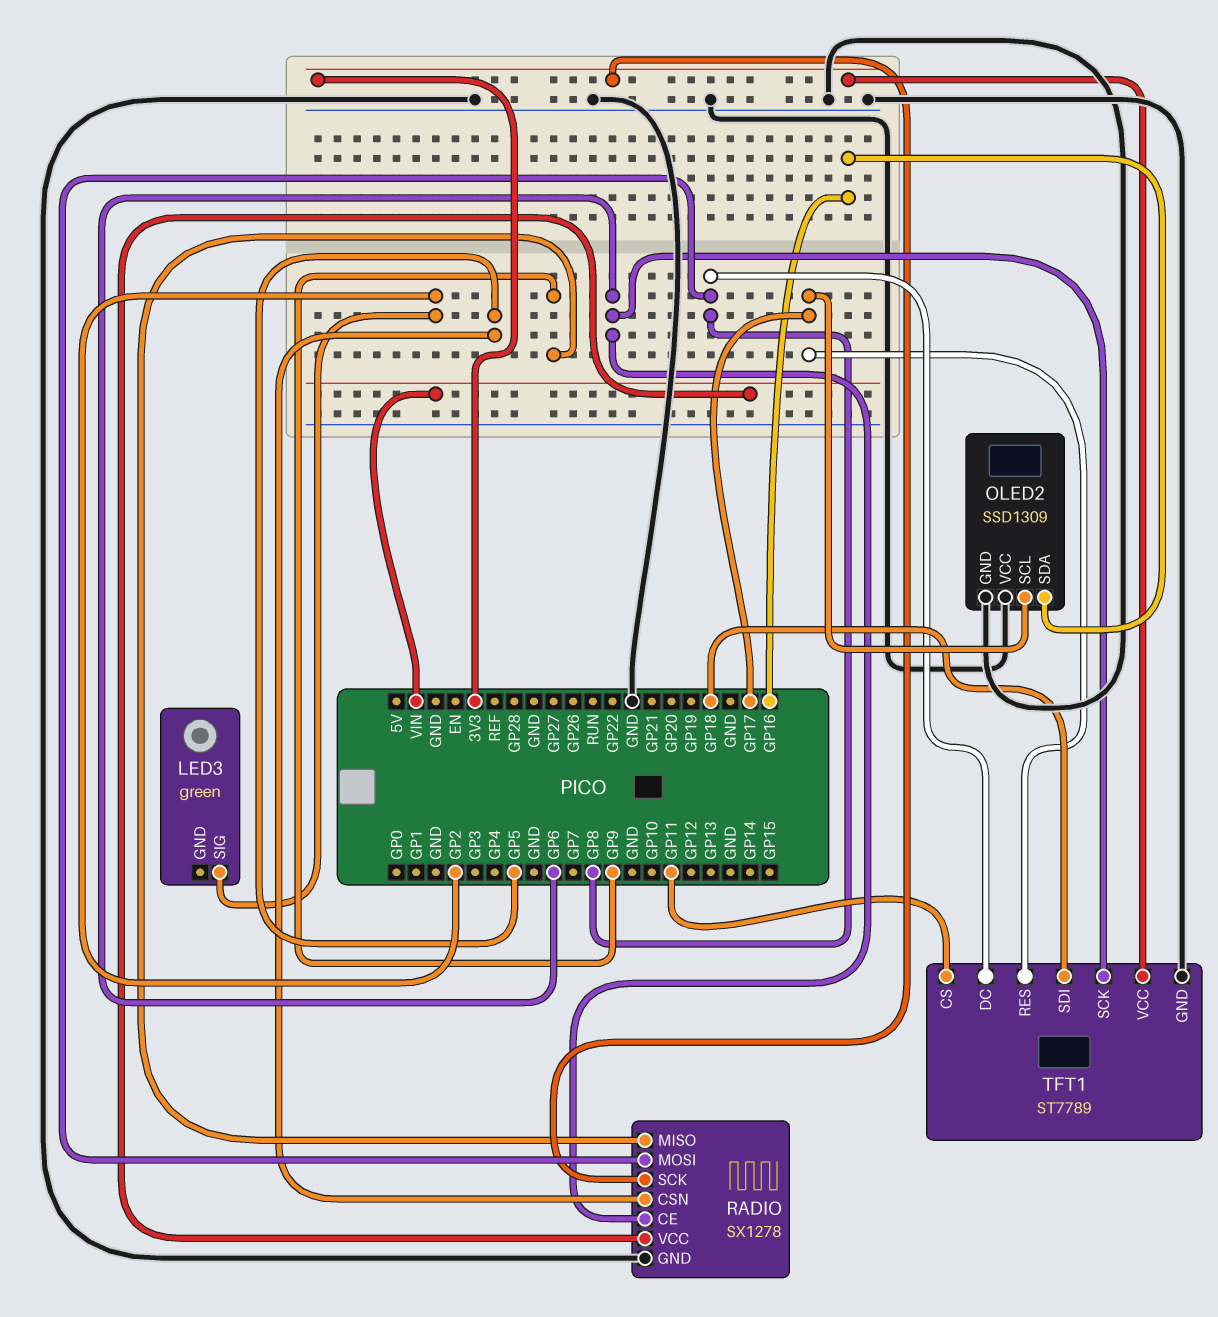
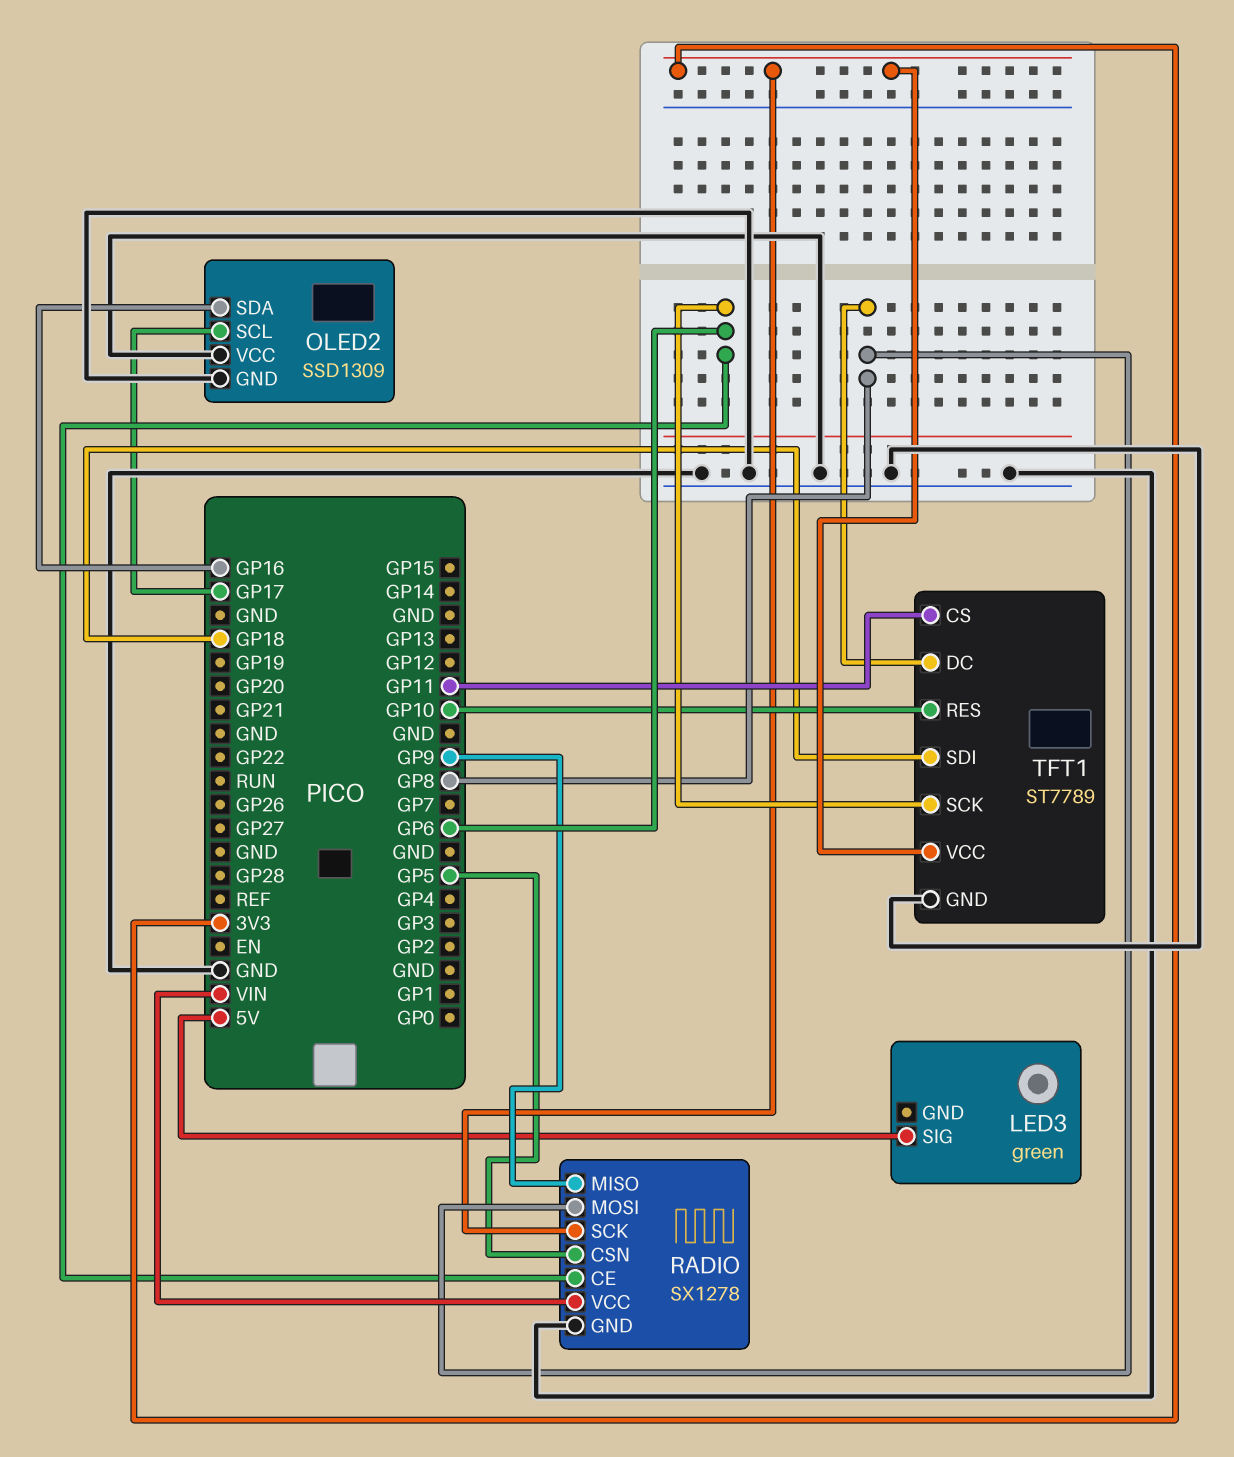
LED3 pin SIG: GP2 -> 5V
TFT1 pin RES: GP17 -> GP10

